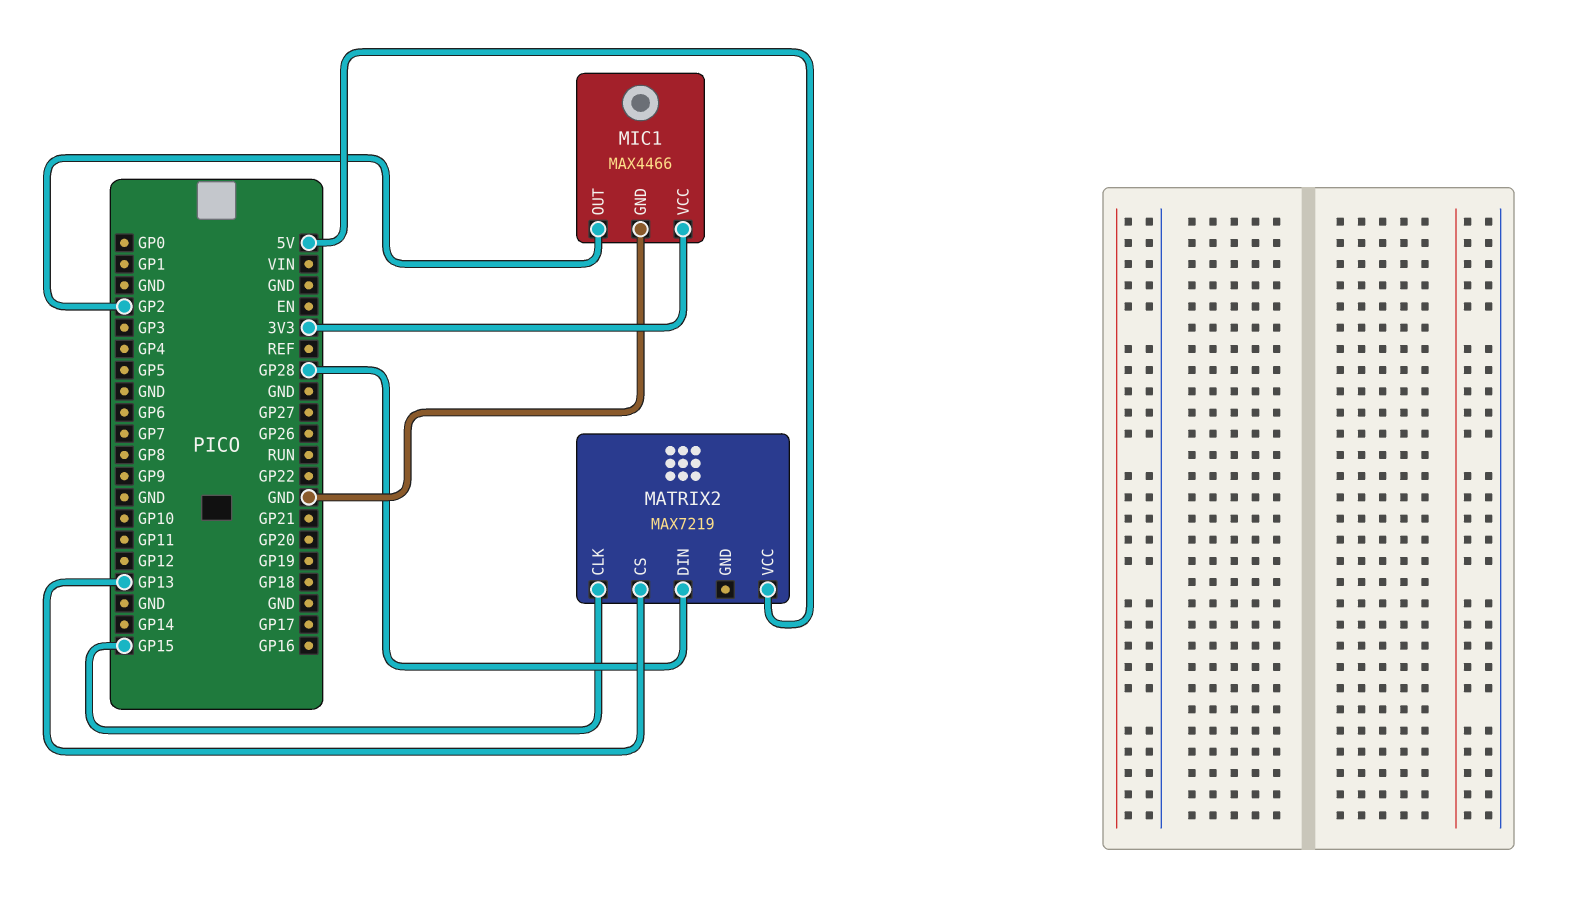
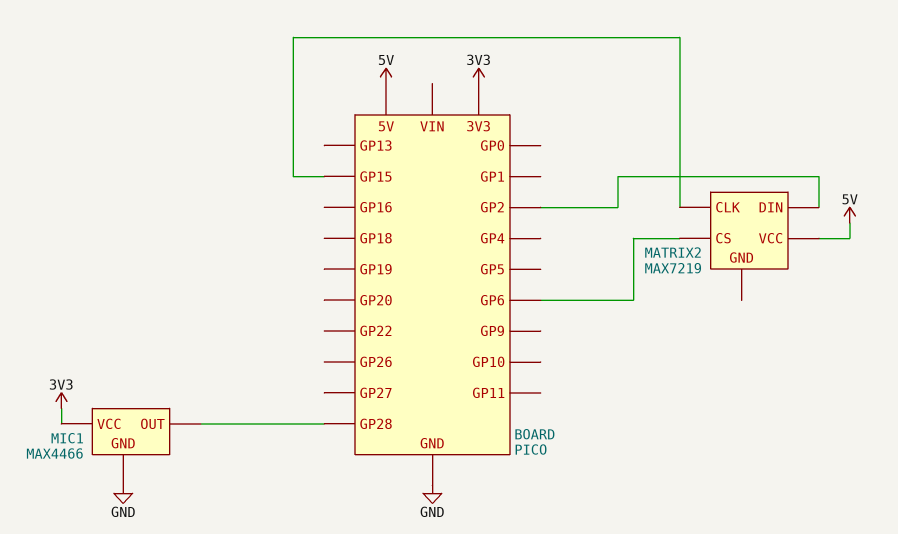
MATRIX2 pin CS: GP13 -> GP6
MATRIX2 pin DIN: GP28 -> GP2
MIC1 pin OUT: GP2 -> GP28

